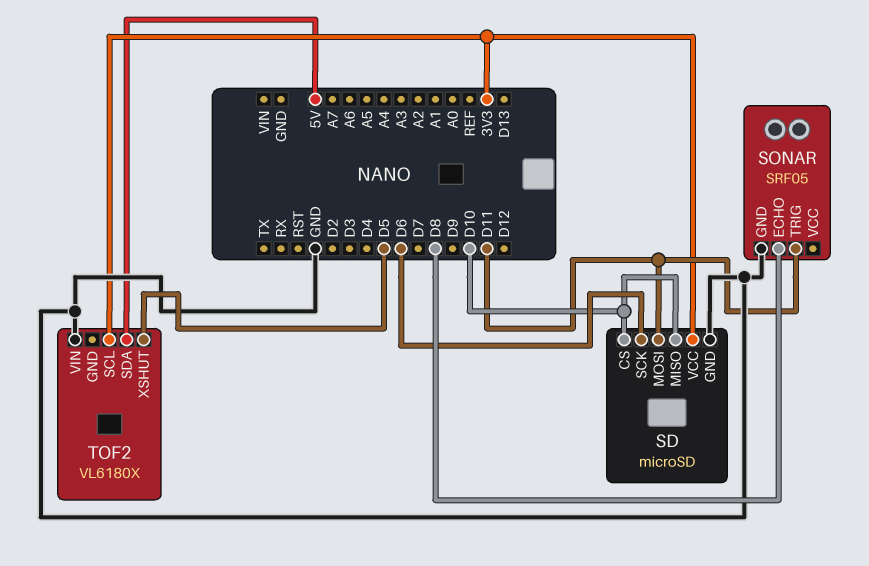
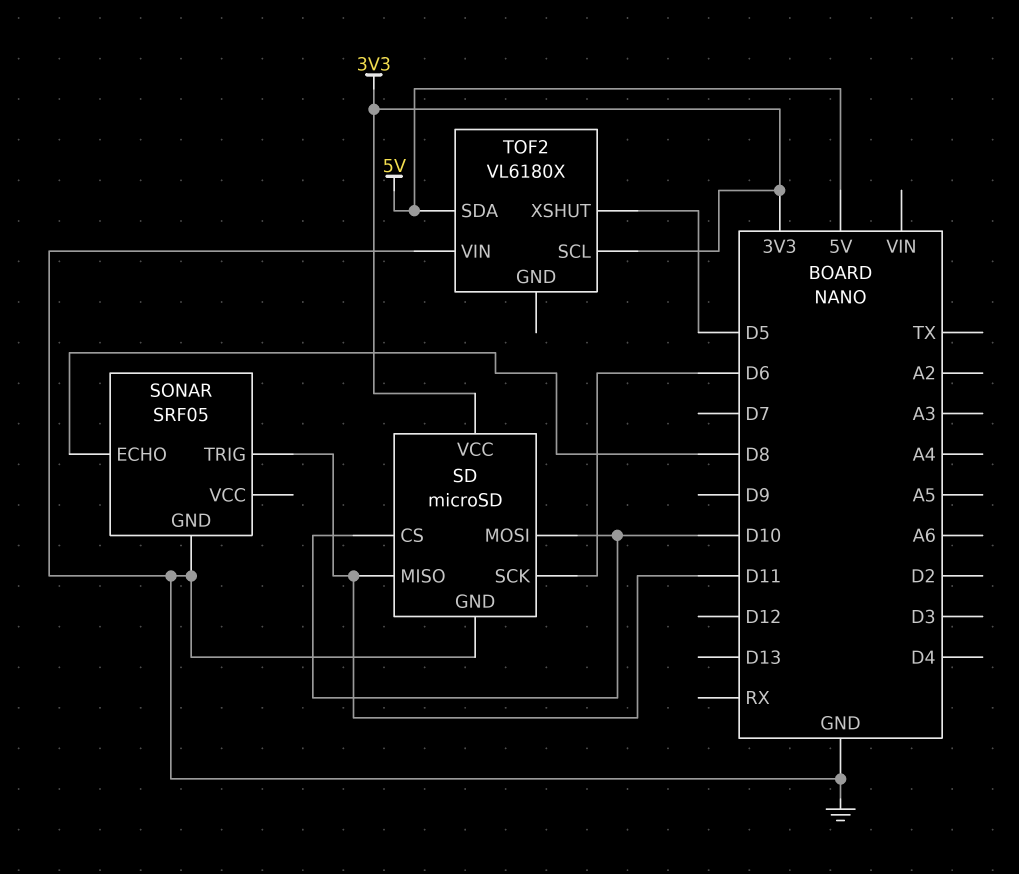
SD pin MISO: D10 -> D11
SD pin MOSI: D11 -> D10

